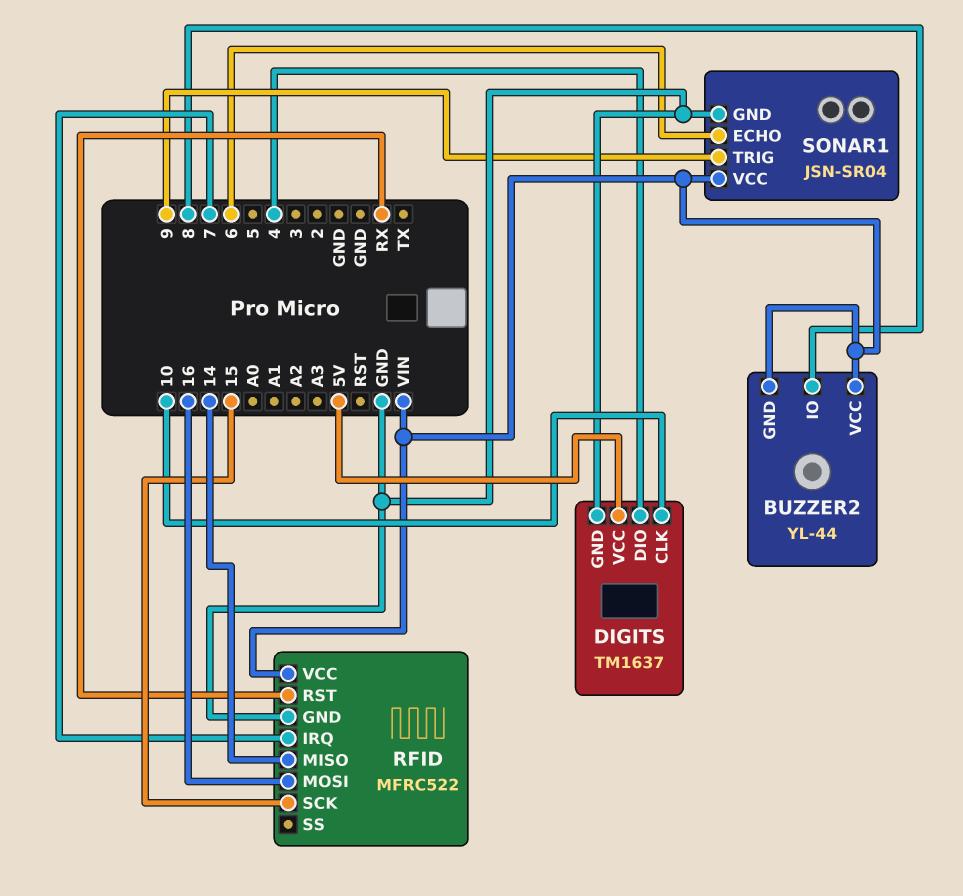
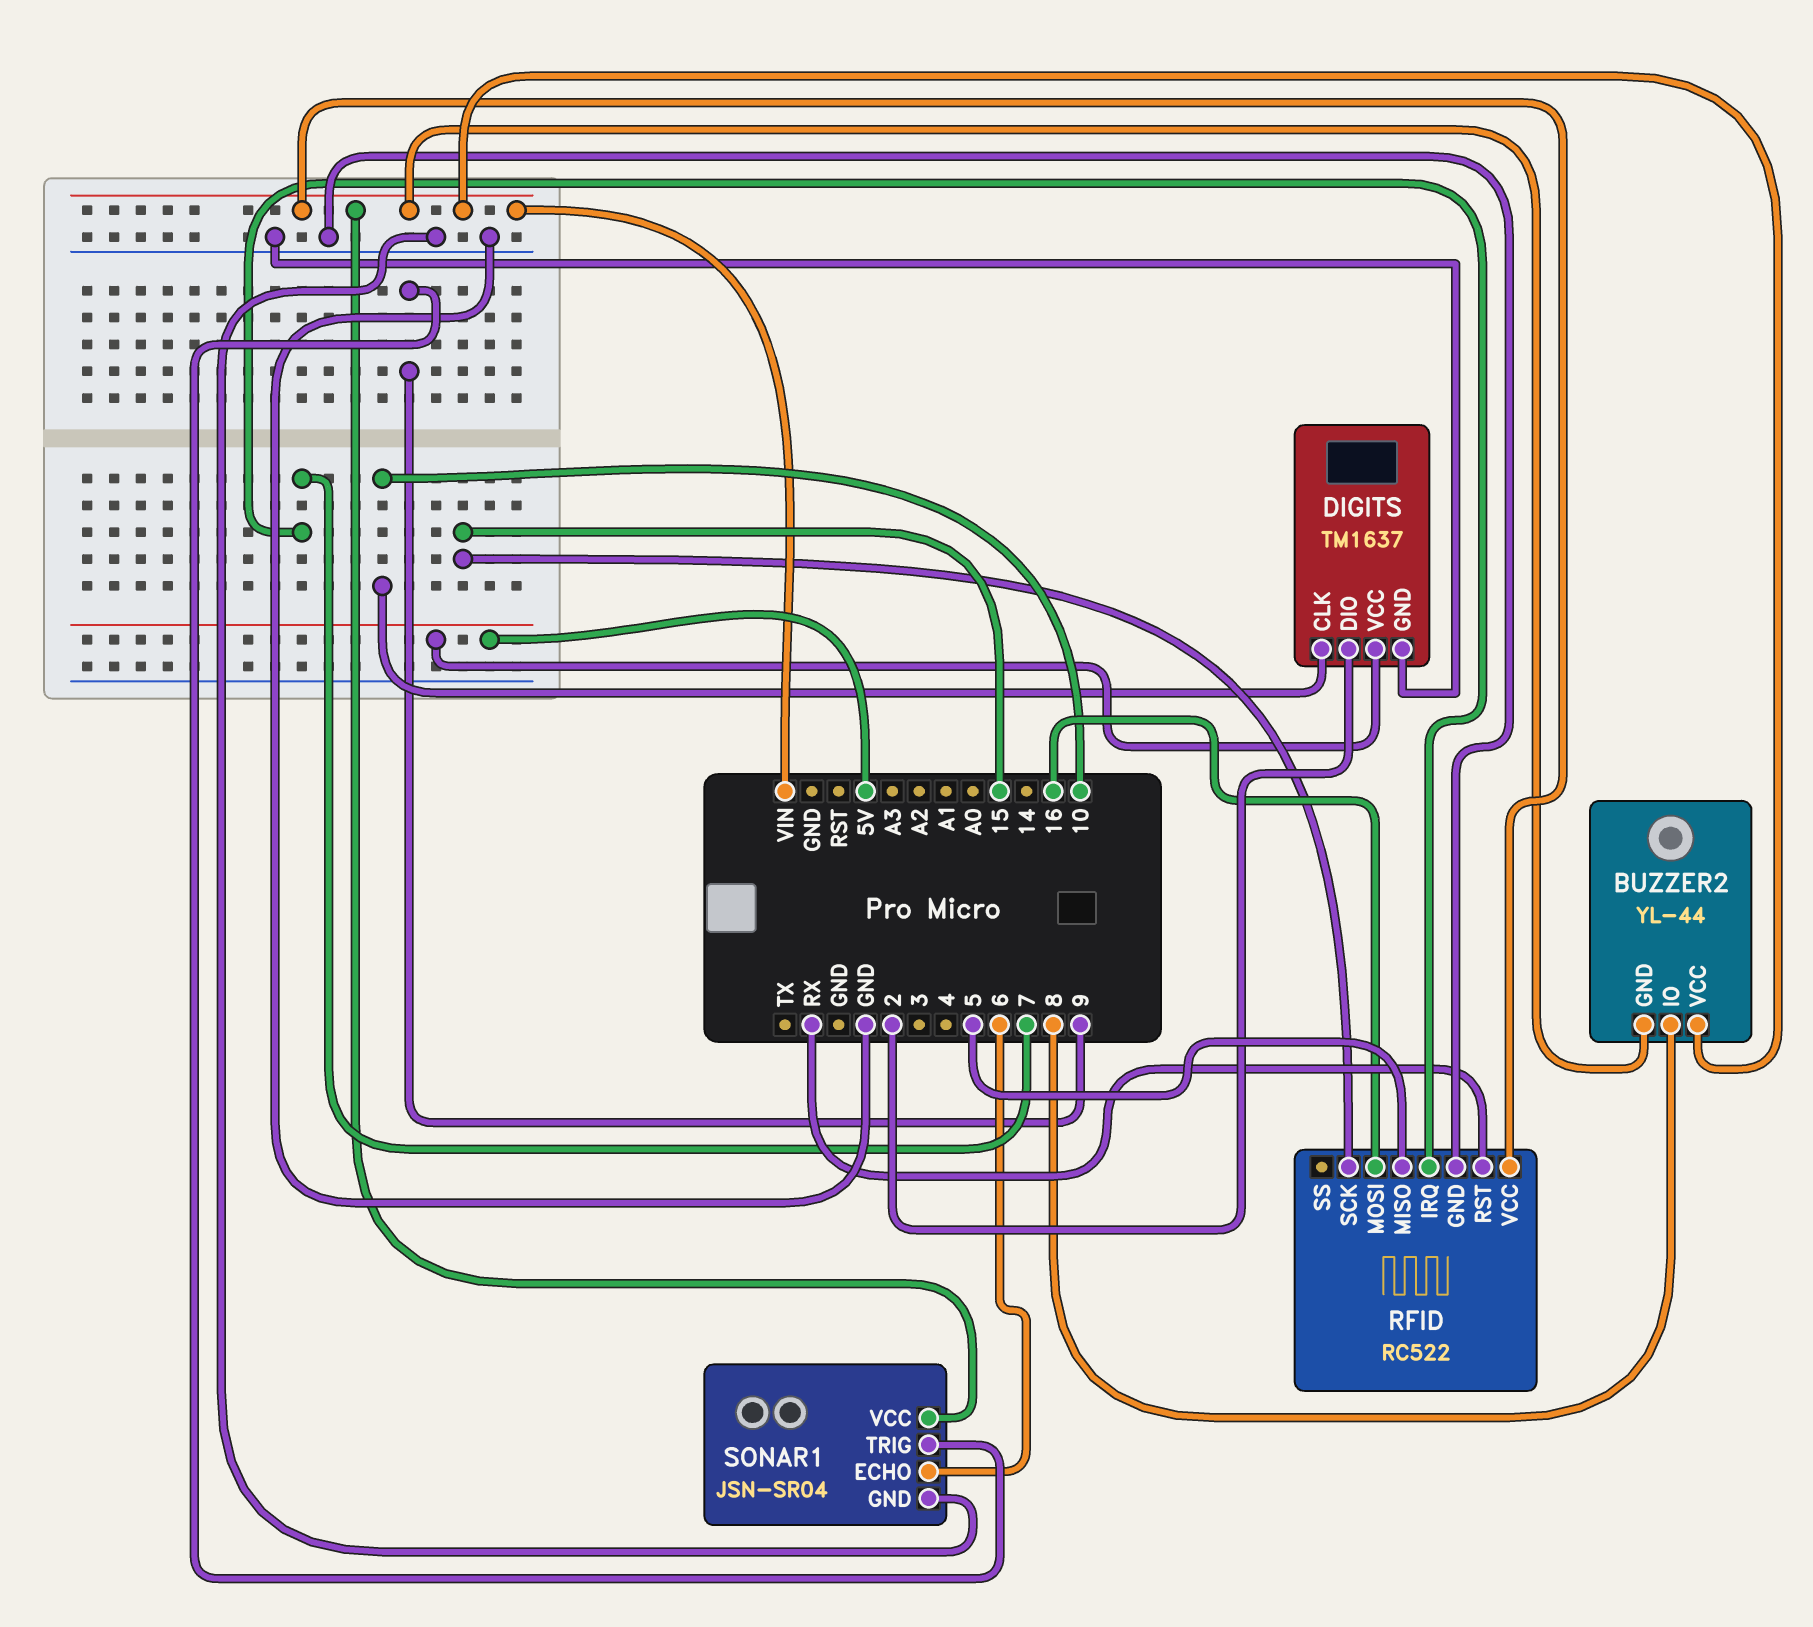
DIGITS pin DIO: 4 -> 2
RFID: MFRC522 -> RC522
RFID pin MISO: 14 -> 5

